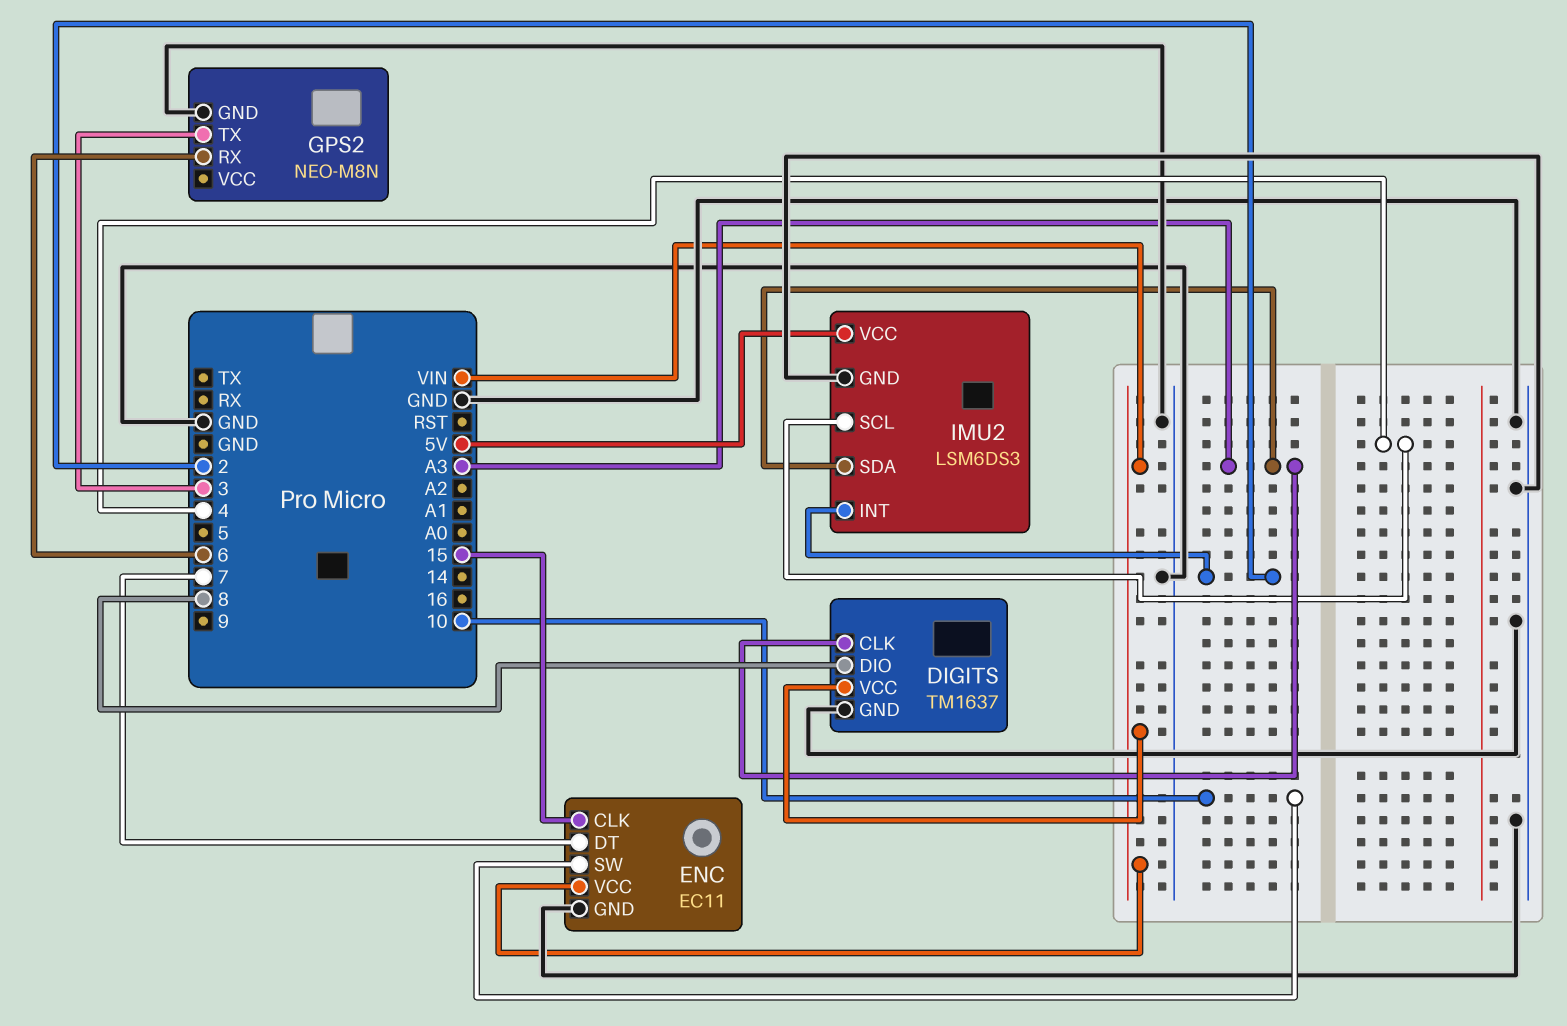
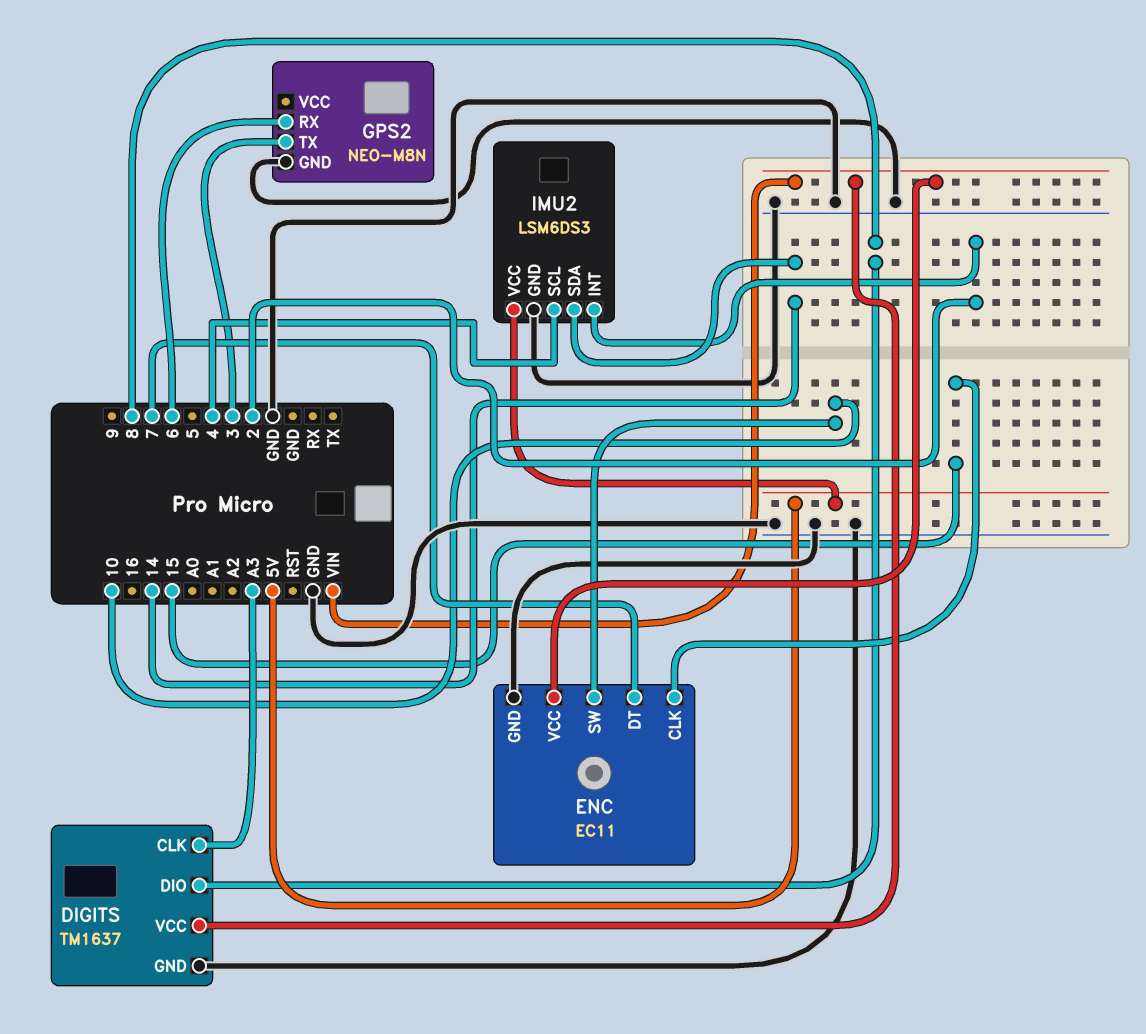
IMU2 pin SDA: A3 -> 14

